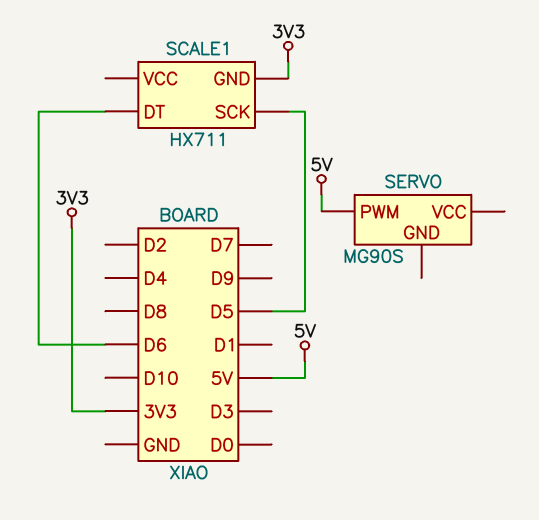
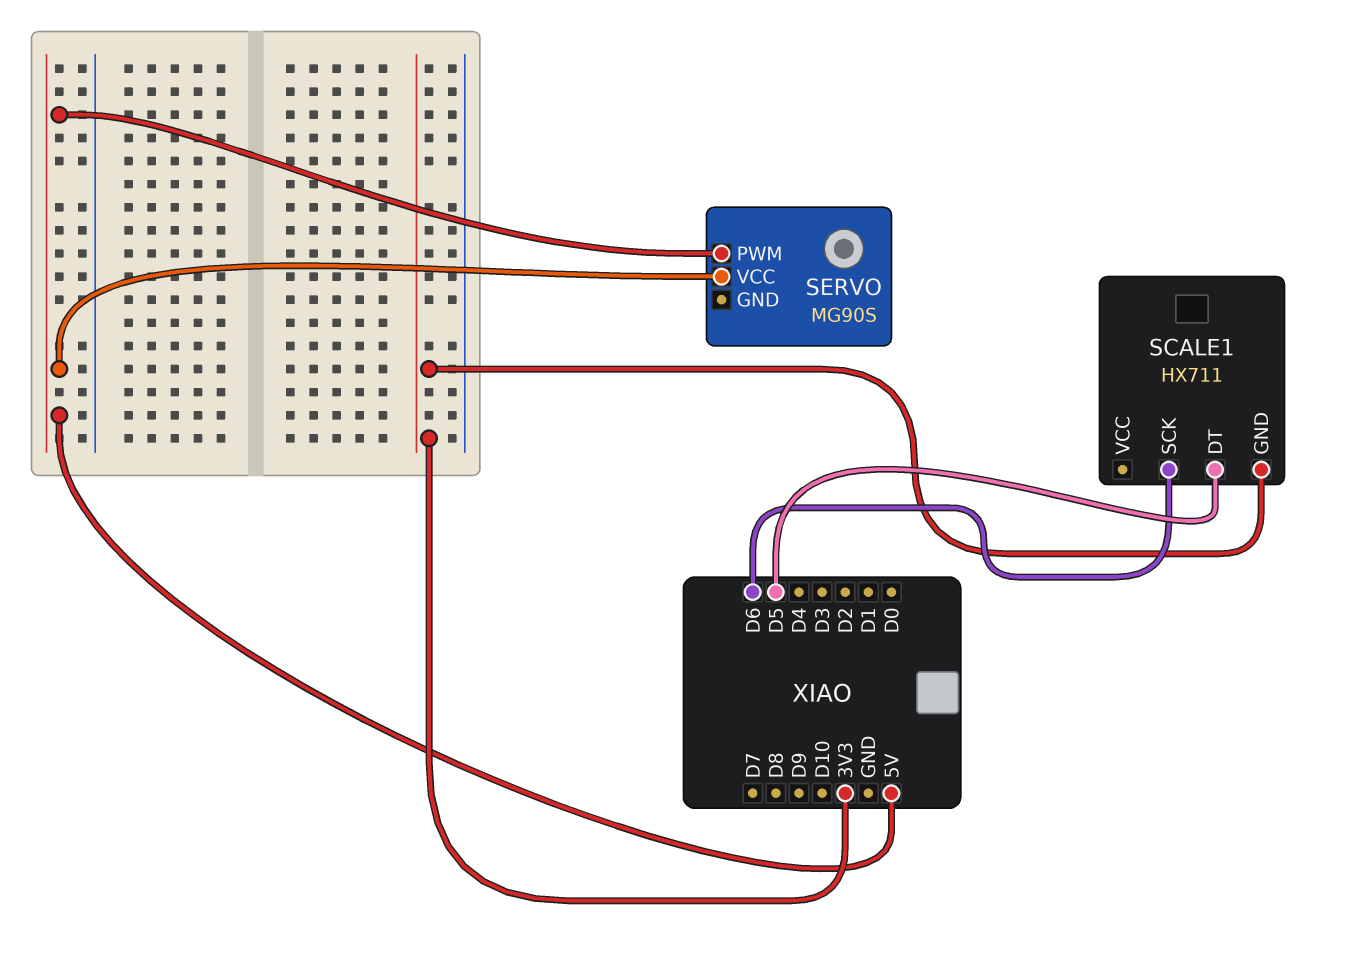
SCALE1 pin DT: D6 -> D5
SCALE1 pin SCK: D5 -> D6
SERVO pin VCC: none -> 5V

